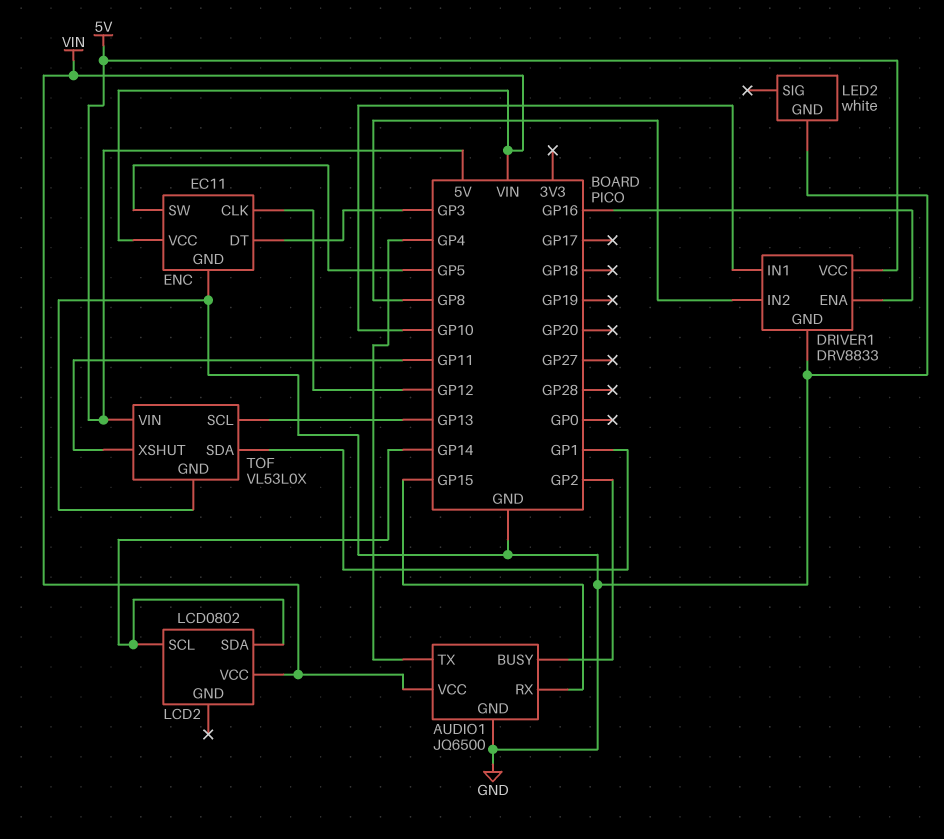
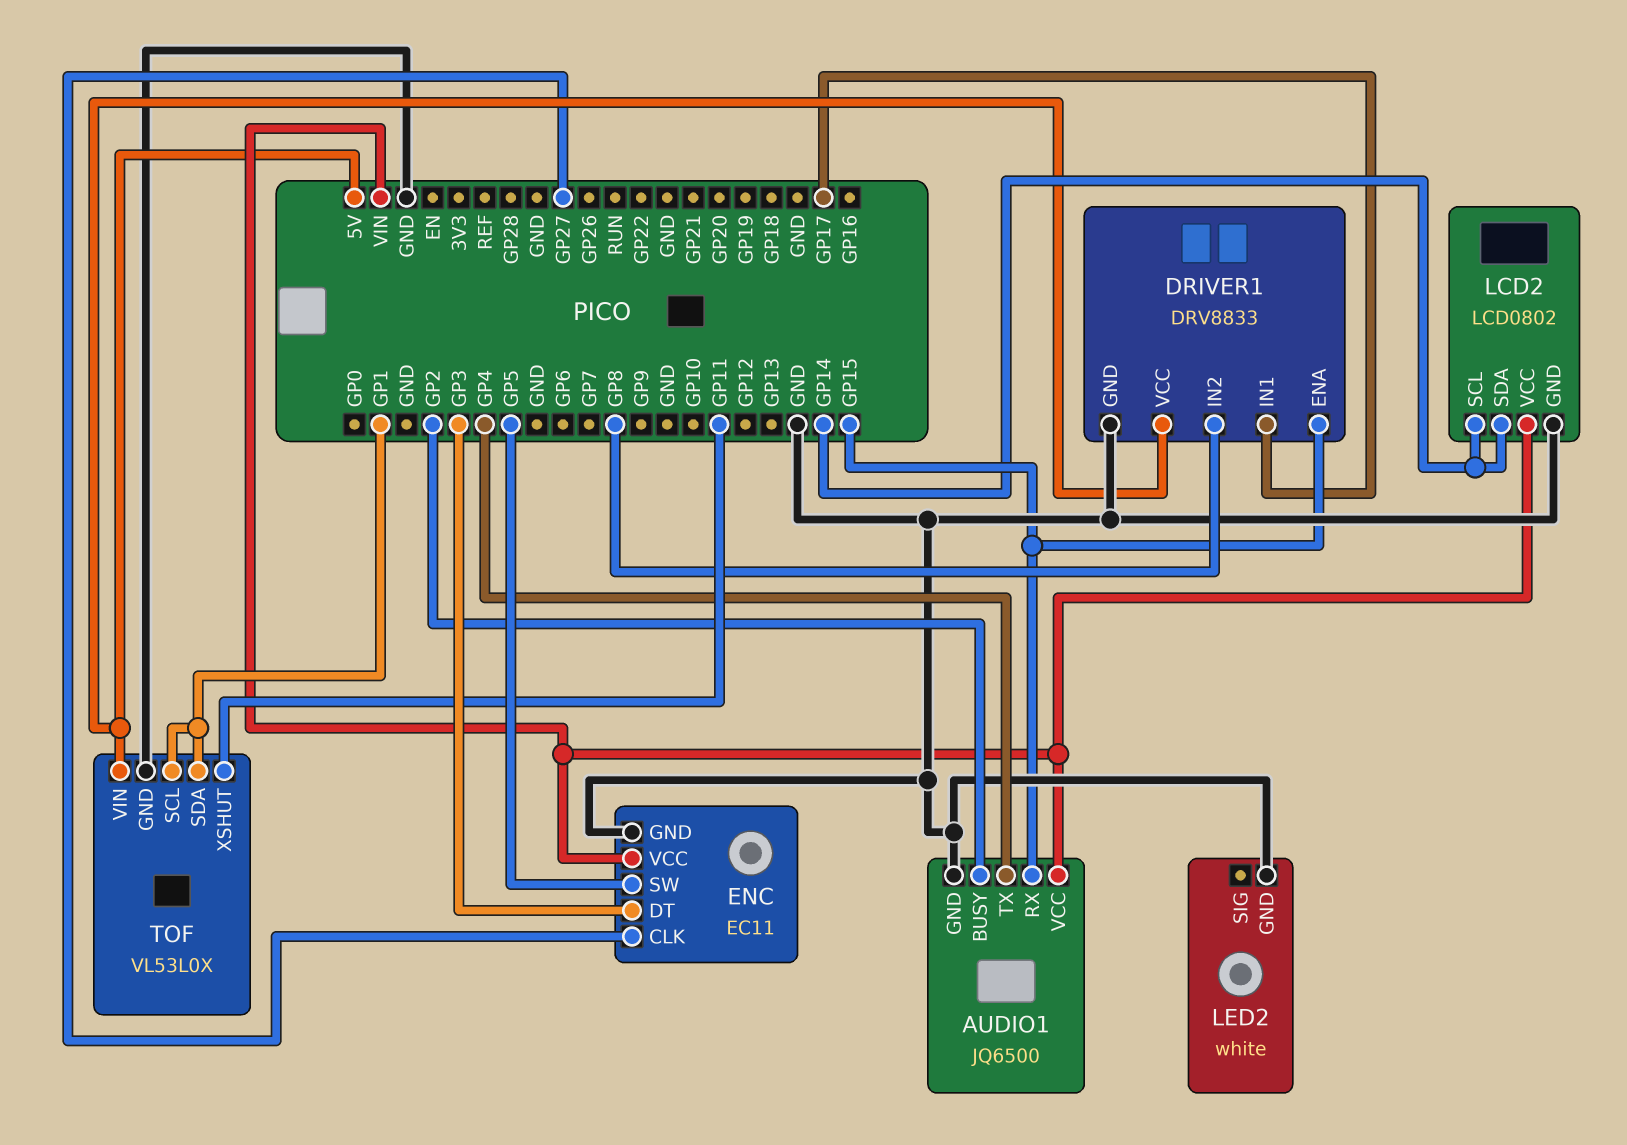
DRIVER1 pin ENA: GP16 -> GP15
DRIVER1 pin IN1: GP10 -> GP17
ENC pin CLK: GP12 -> GP27
LCD2 pin GND: none -> GND
TOF pin SCL: GP13 -> GP1

